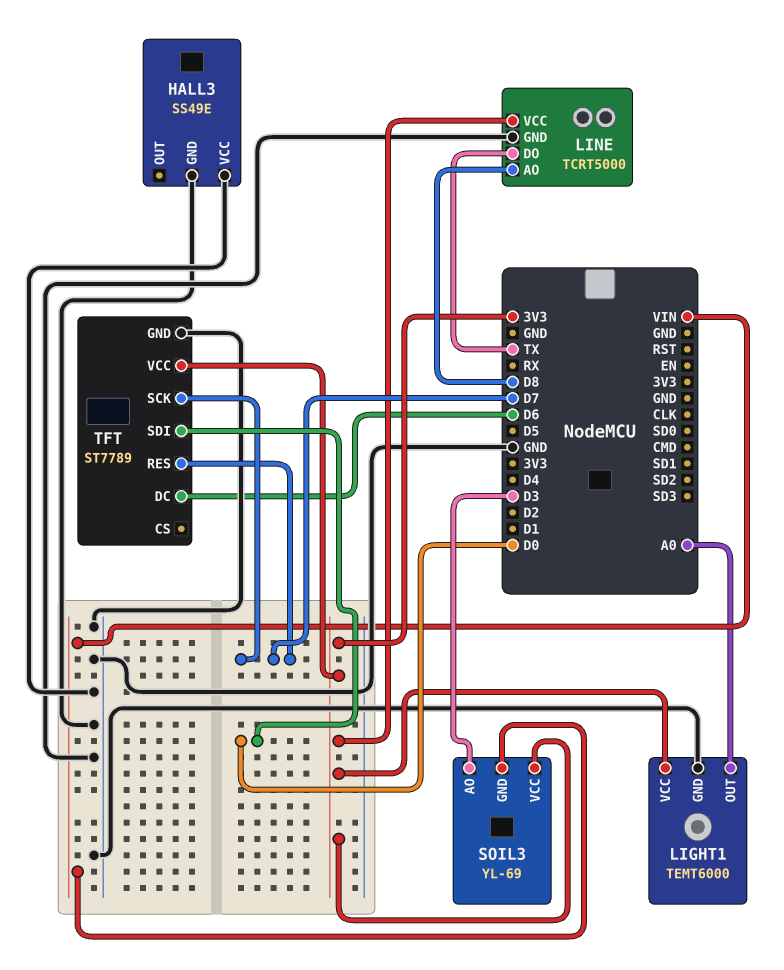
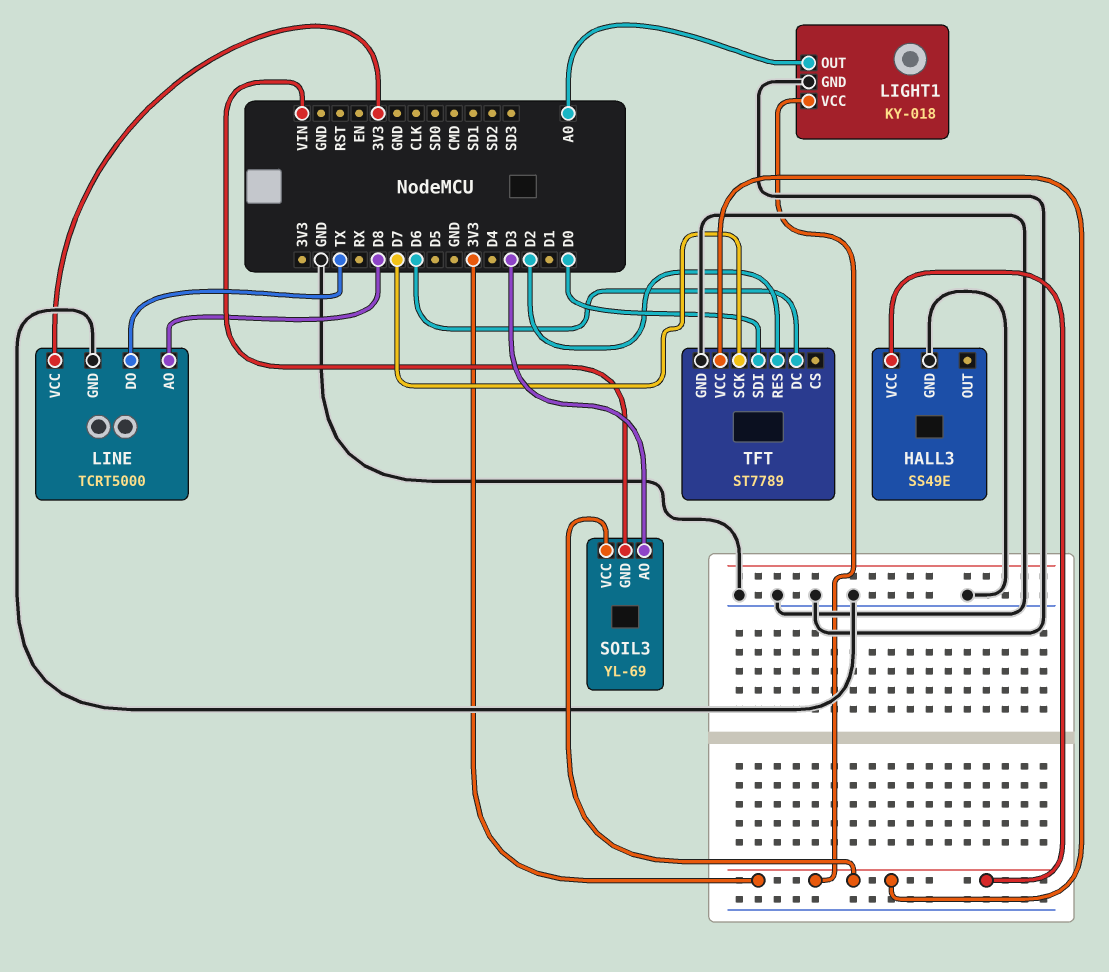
HALL3 pin VCC: GND -> 3V3
LIGHT1: TEMT6000 -> KY-018
TFT pin RES: D7 -> D2

